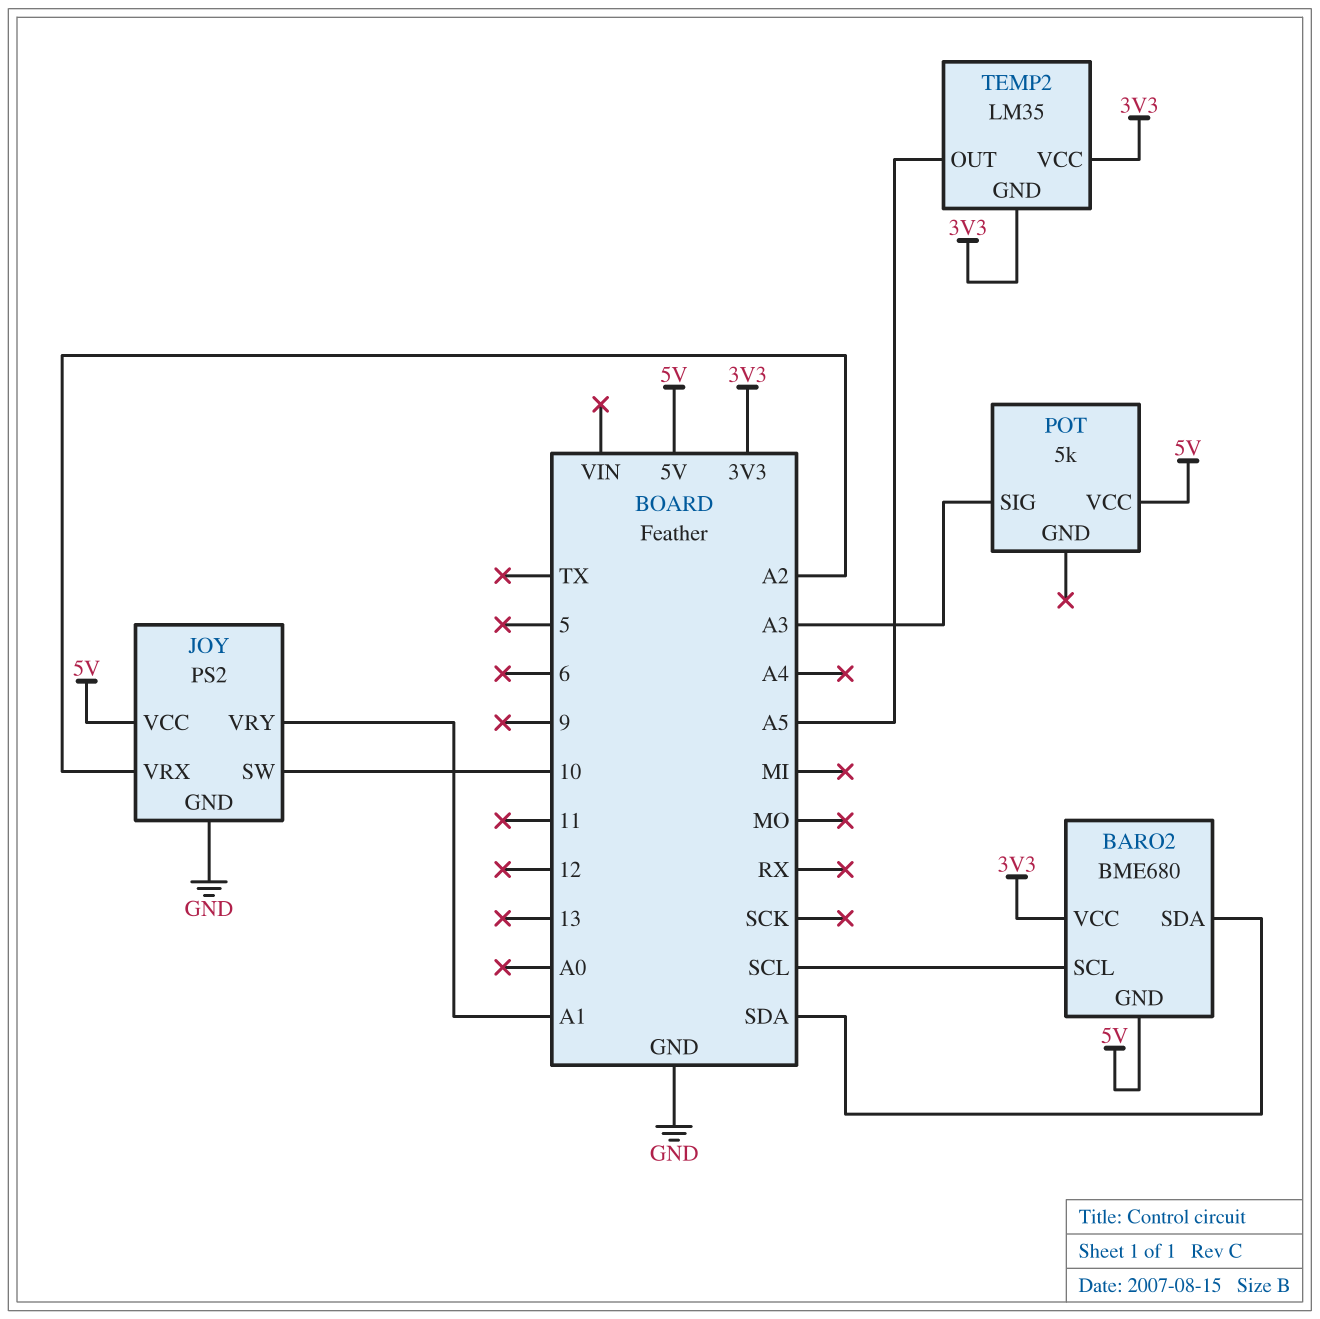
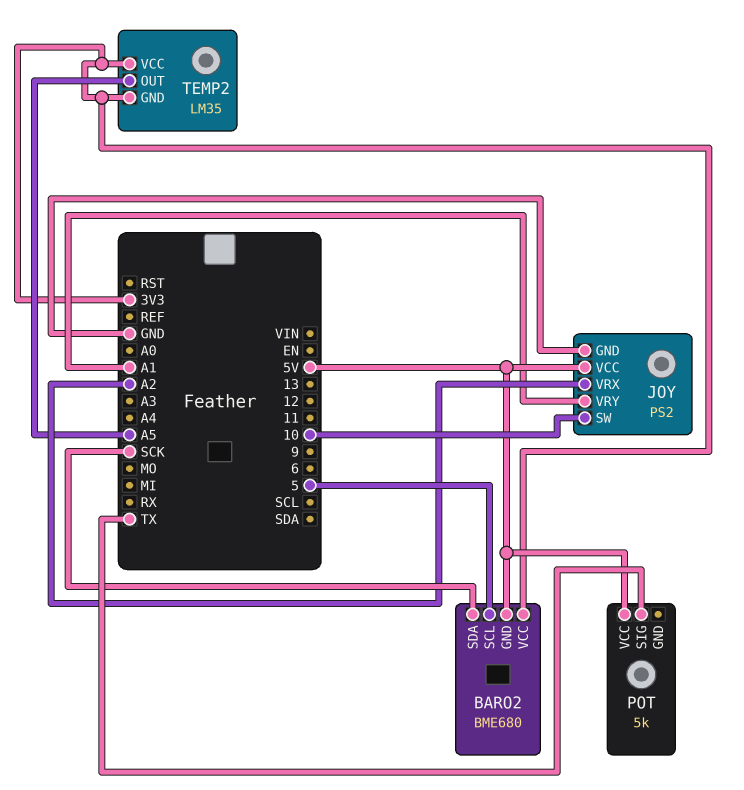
BARO2 pin SCL: SCL -> 5
BARO2 pin SDA: SDA -> SCK
POT pin SIG: A3 -> TX

